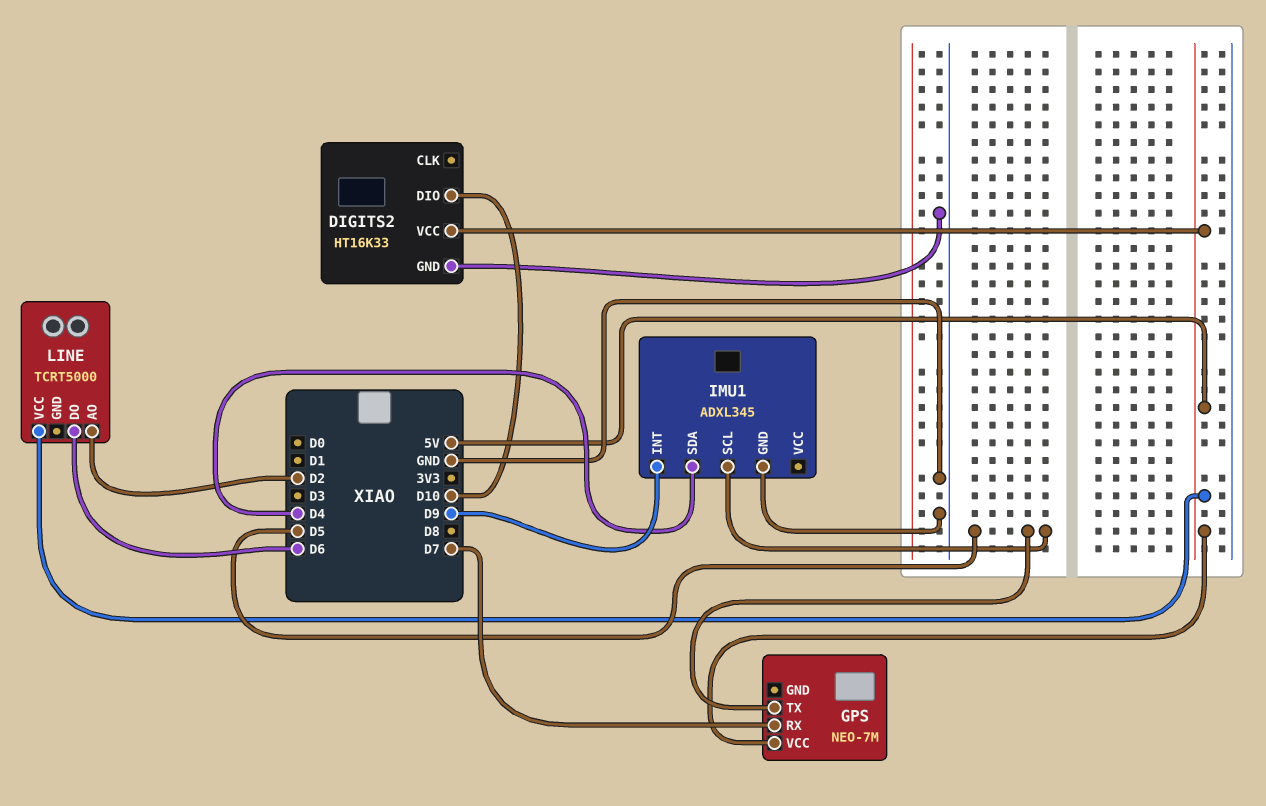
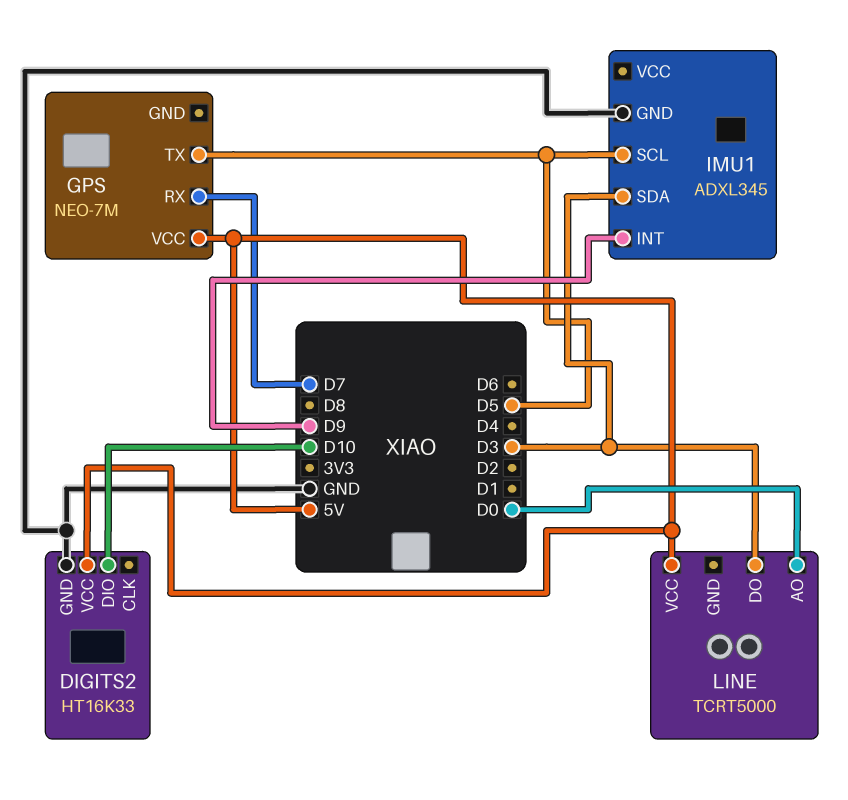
IMU1 pin SDA: D4 -> D3
LINE pin AO: D2 -> D0
LINE pin DO: D6 -> D3

